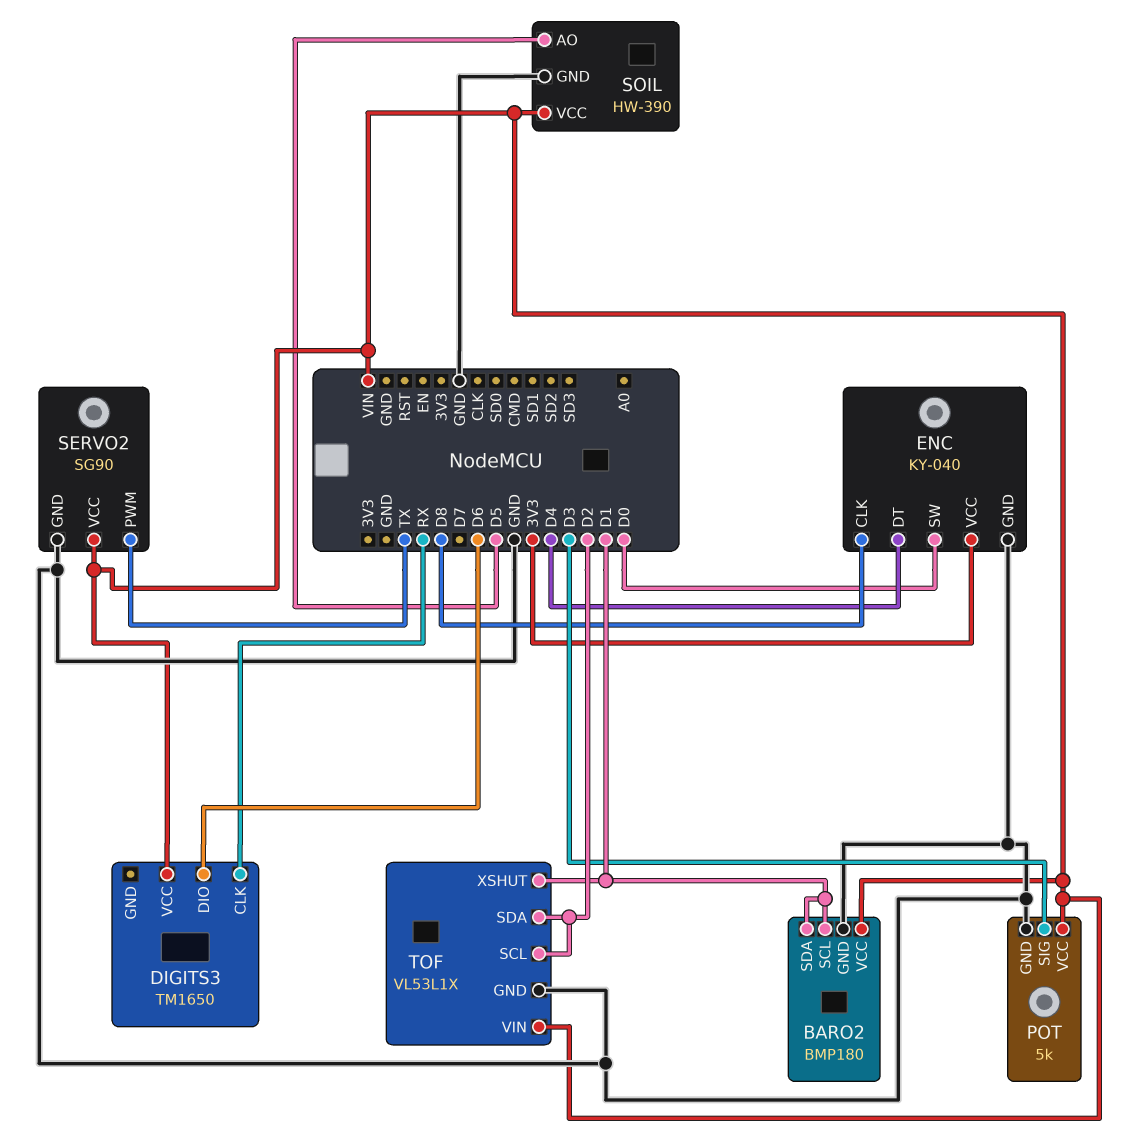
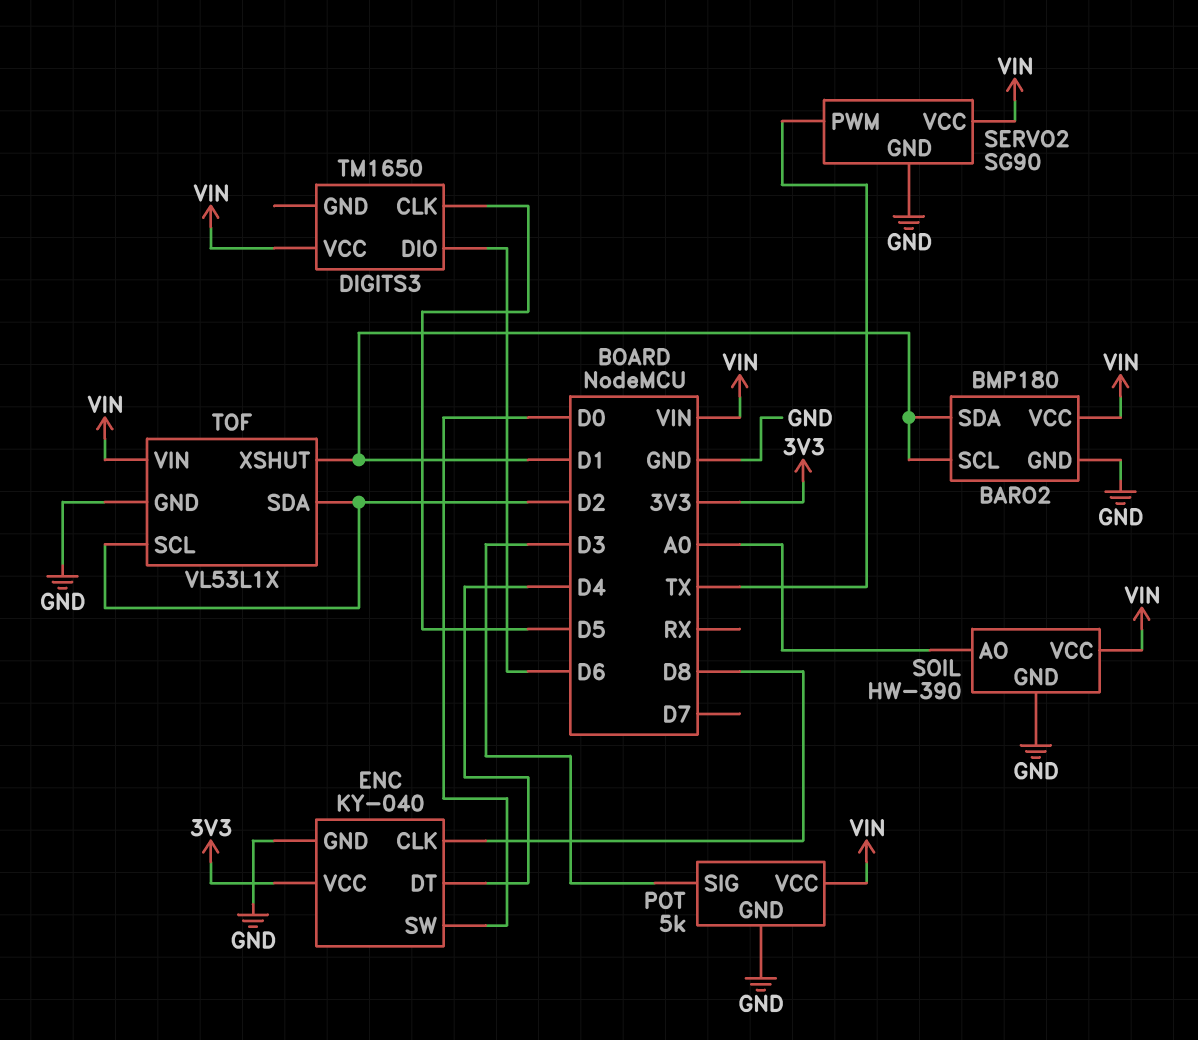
DIGITS3 pin CLK: RX -> D5
SOIL pin AO: D5 -> A0

